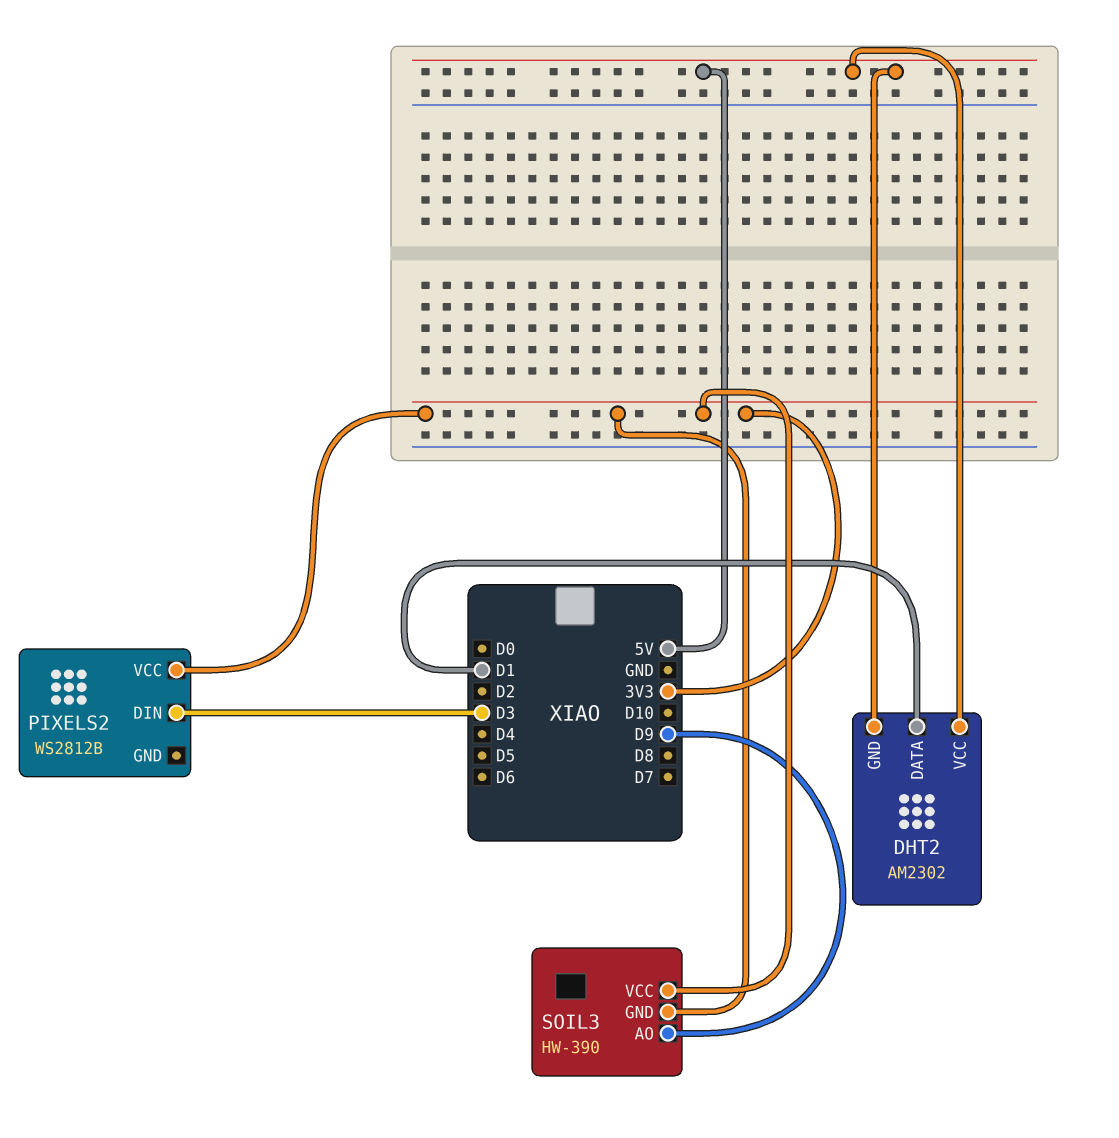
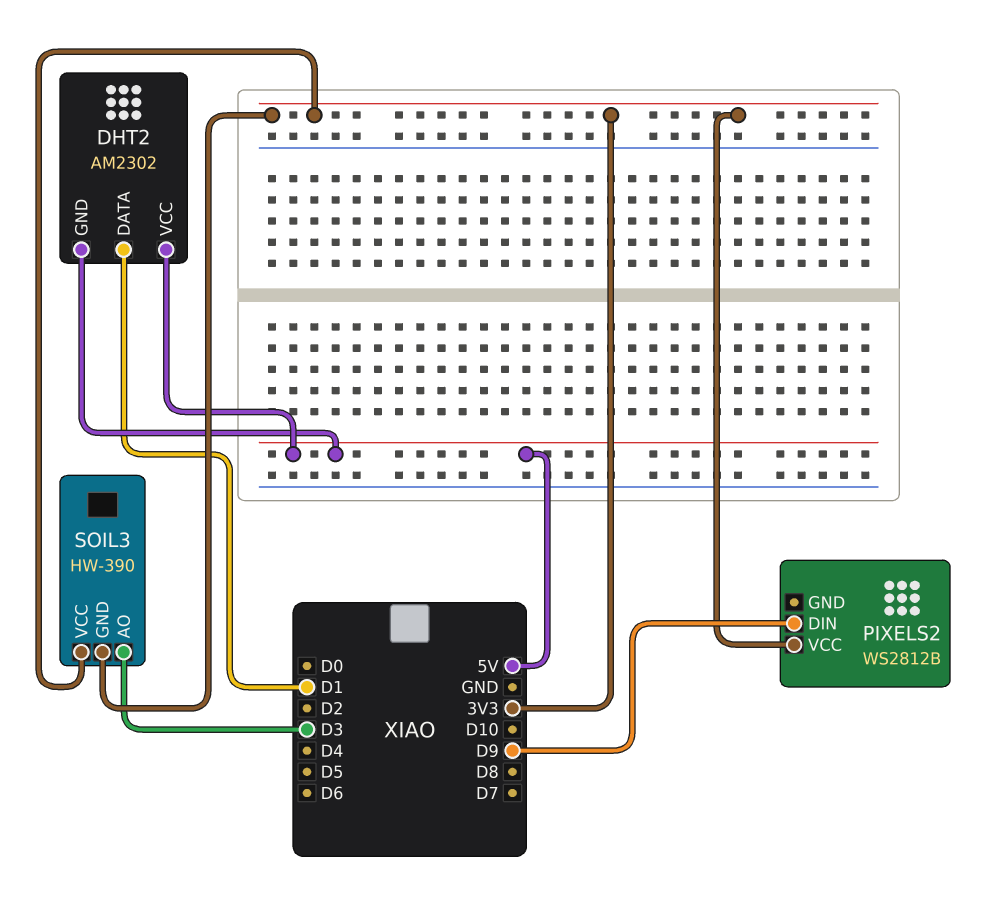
PIXELS2 pin DIN: D3 -> D9
SOIL3 pin AO: D9 -> D3

